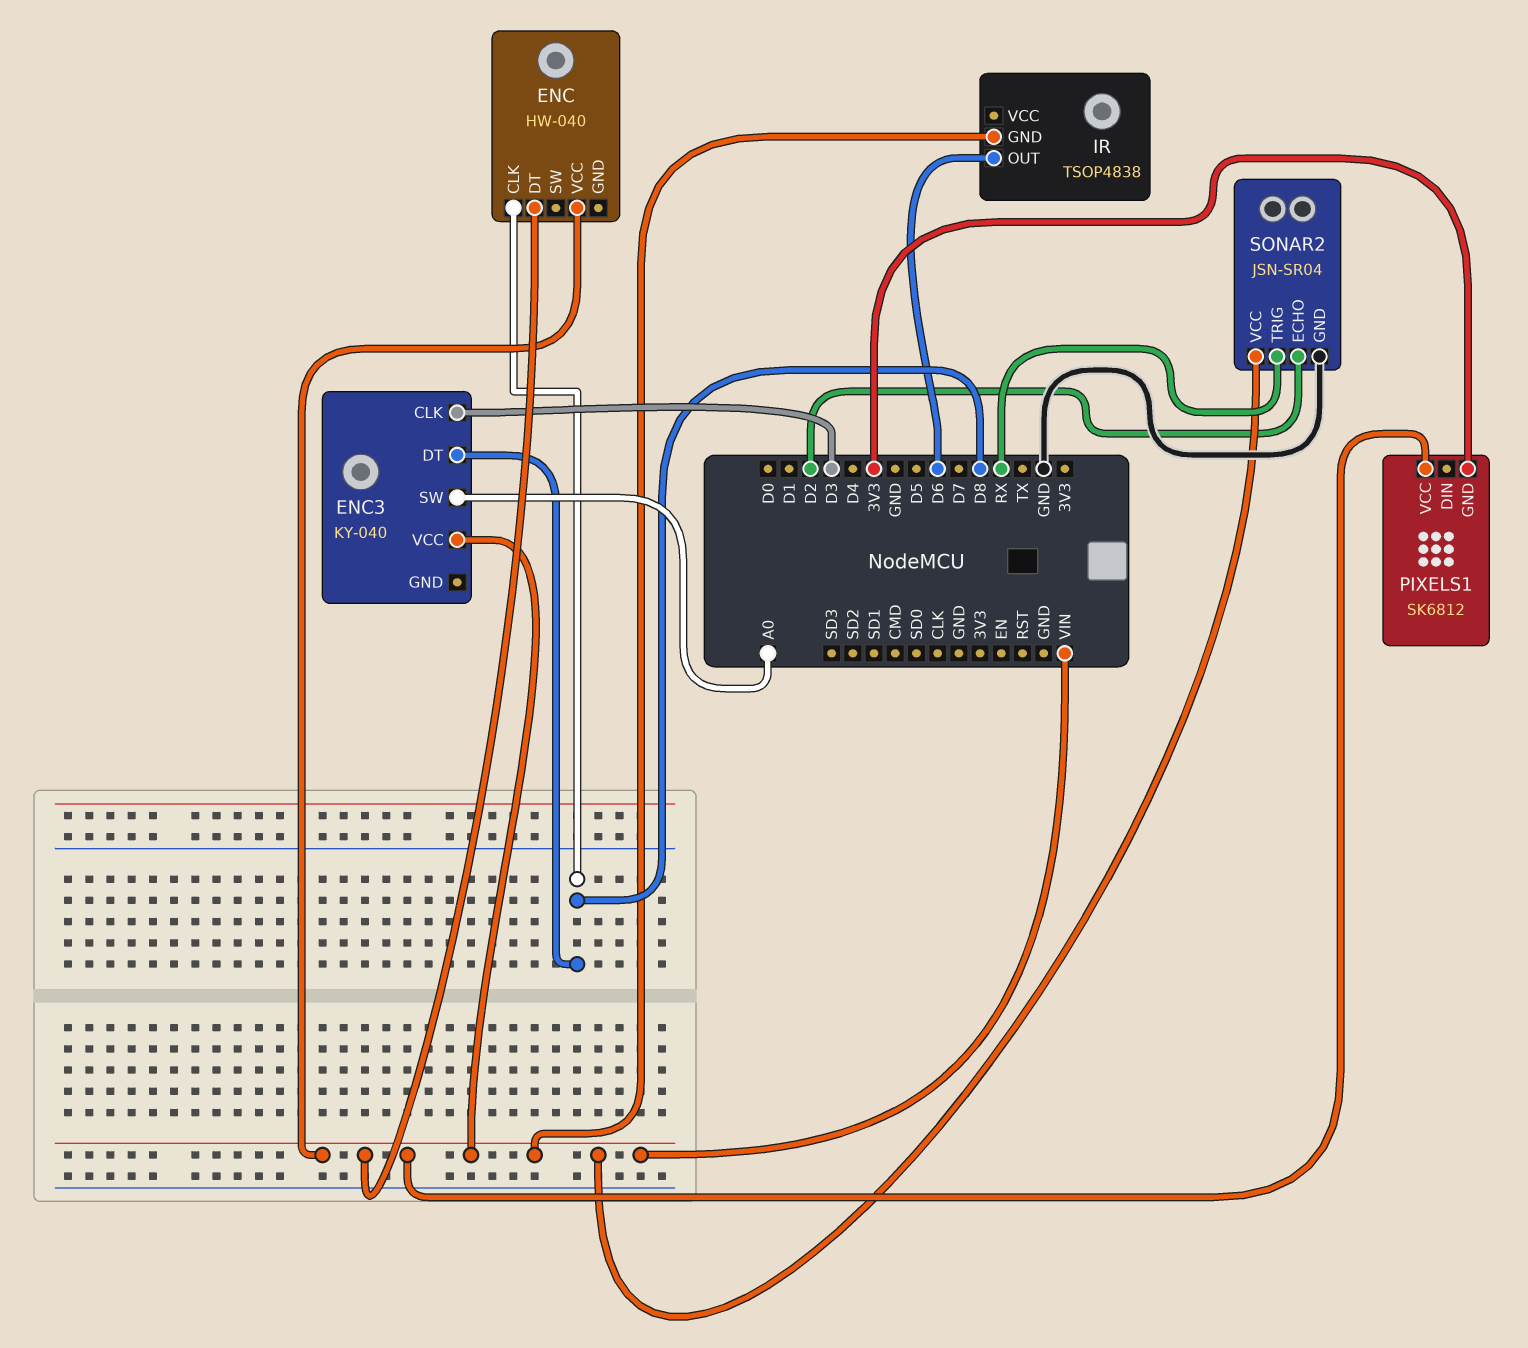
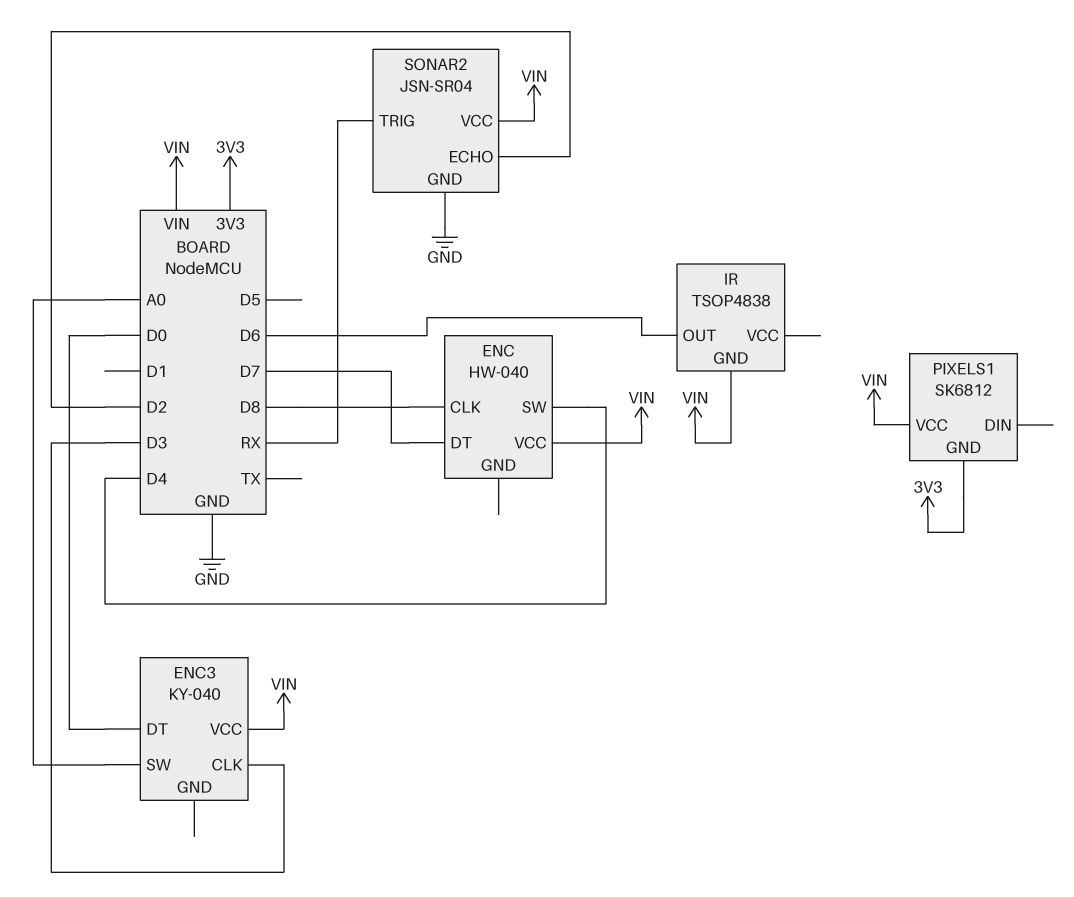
ENC pin DT: VIN -> D7
ENC pin SW: none -> D4
ENC3 pin DT: D8 -> D0

